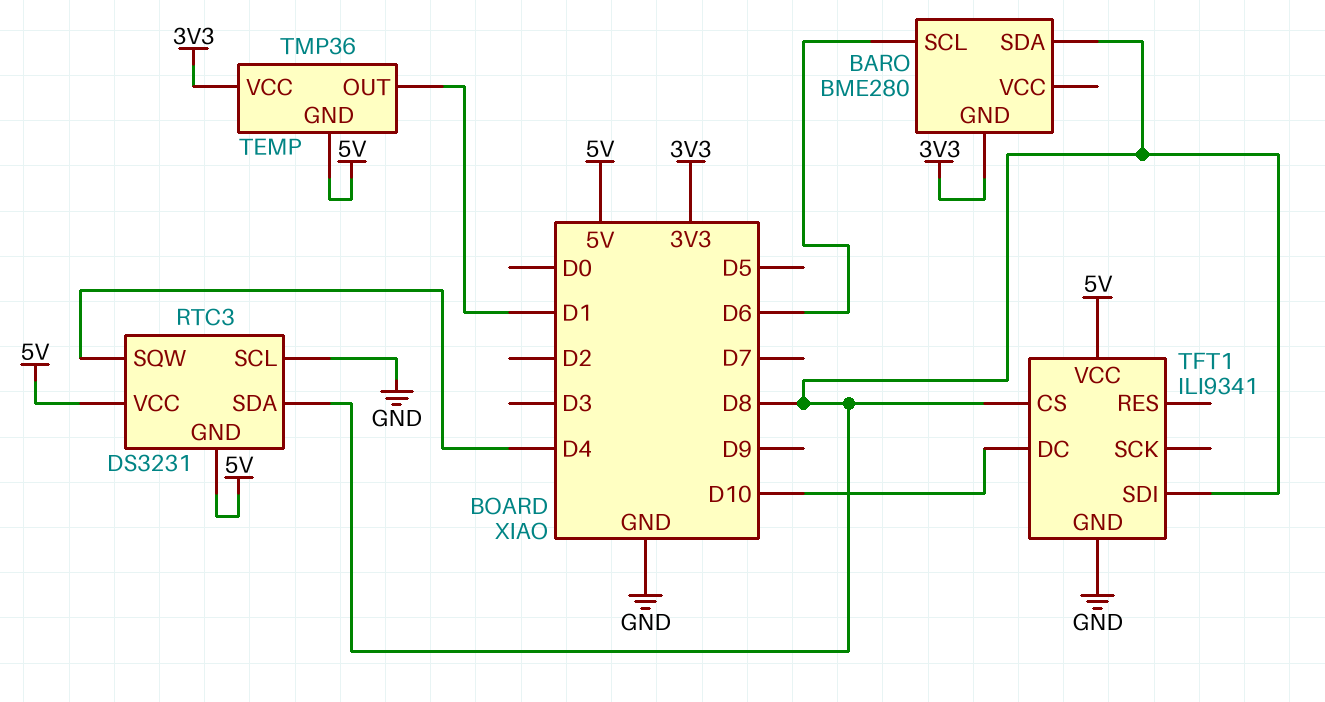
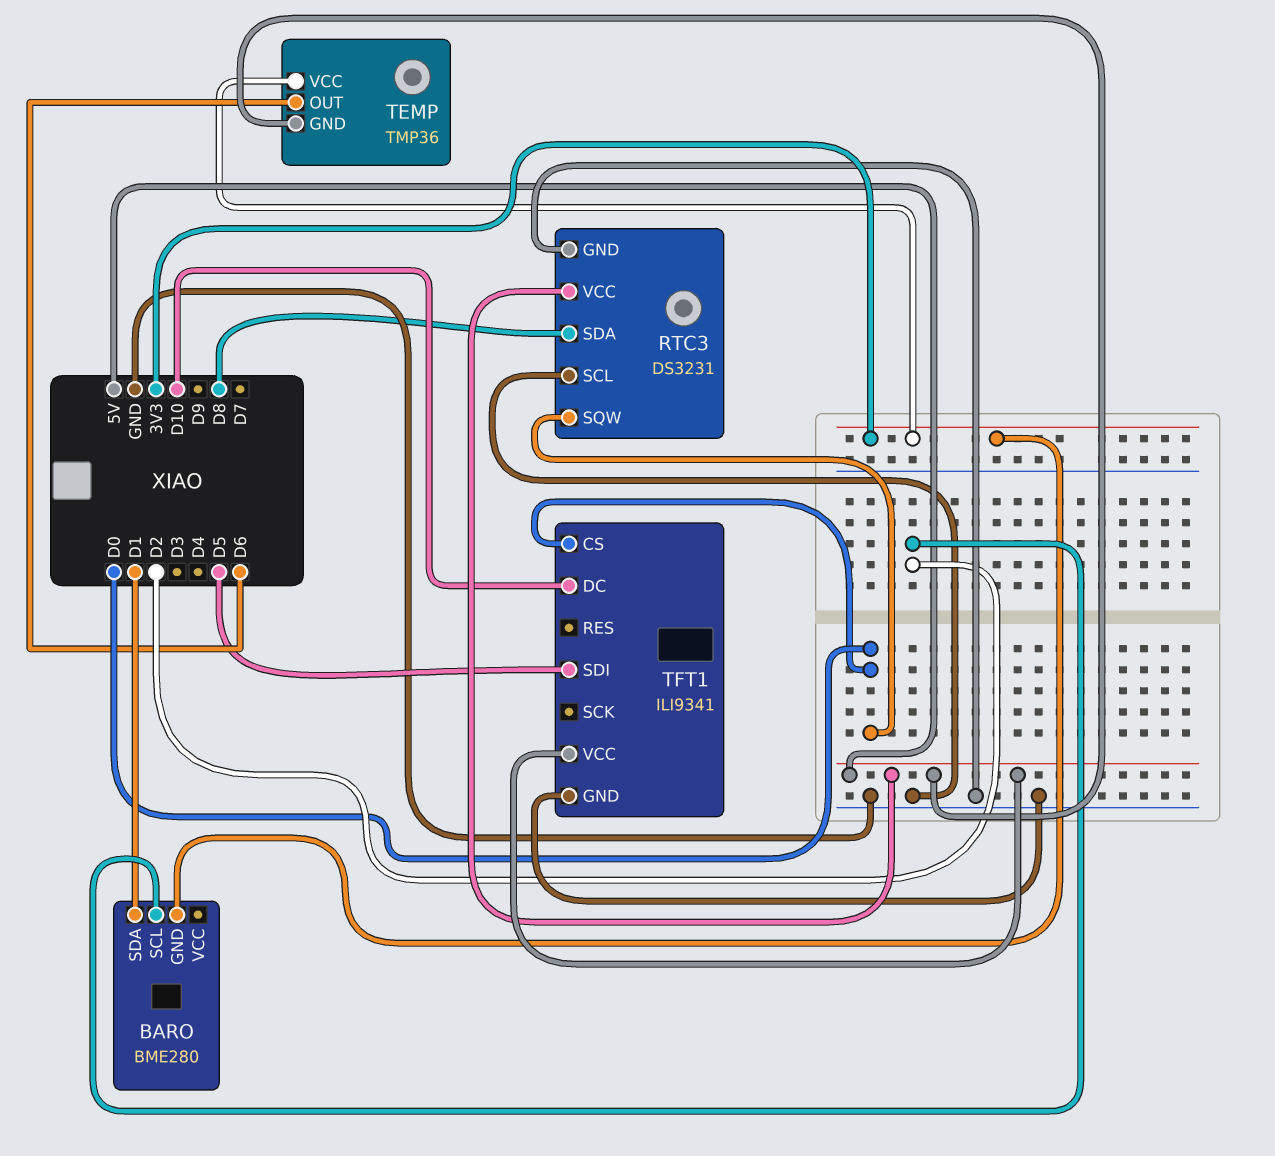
BARO pin SCL: D6 -> D2
BARO pin SDA: D8 -> D1
RTC3 pin GND: 5V -> GND
RTC3 pin SQW: D4 -> D0
TEMP pin OUT: D1 -> D6
TFT1 pin CS: D8 -> D0
TFT1 pin SDI: D8 -> D5

